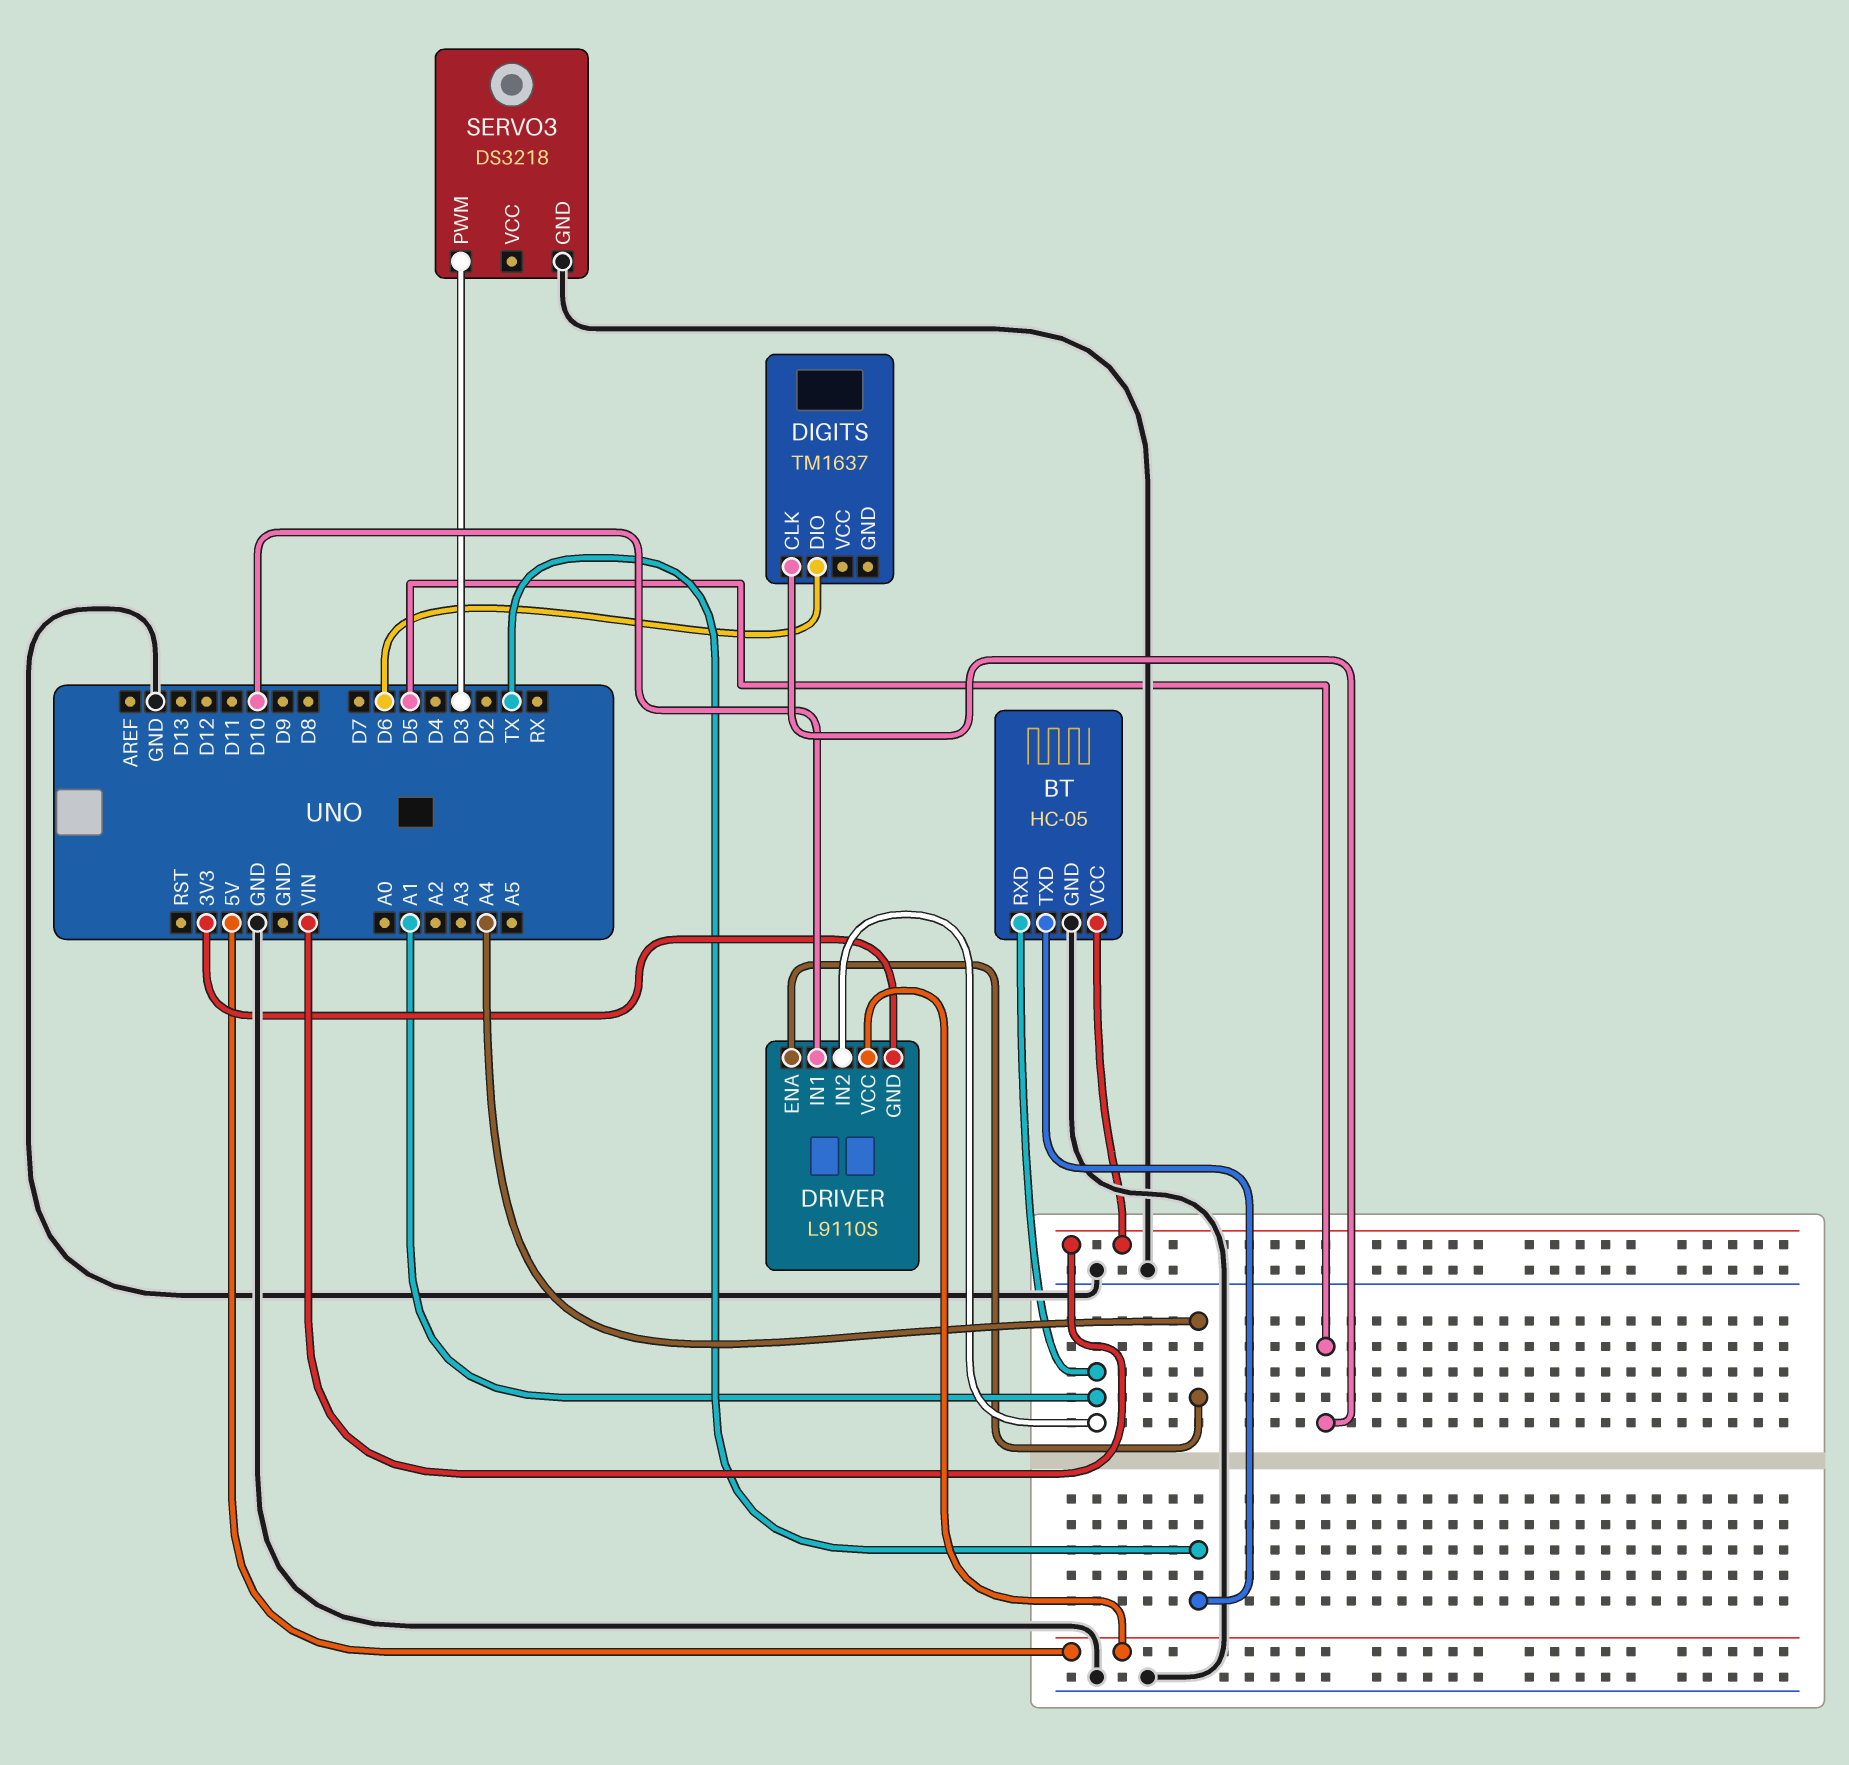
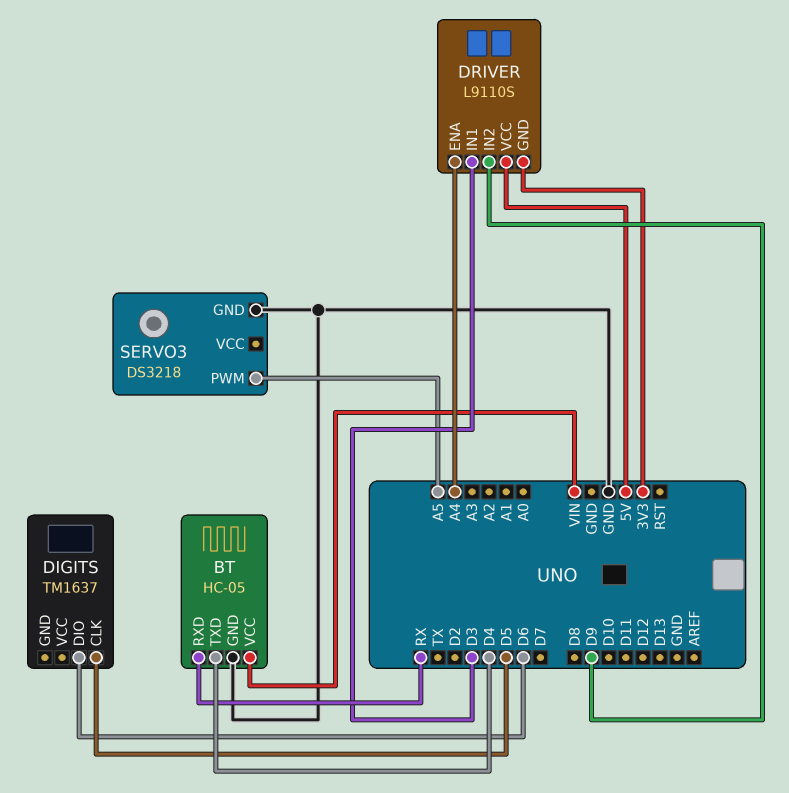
BT pin RXD: A1 -> RX
BT pin TXD: TX -> D4
DRIVER pin IN1: D10 -> D3
DRIVER pin IN2: A1 -> D9
SERVO3 pin PWM: D3 -> A5

